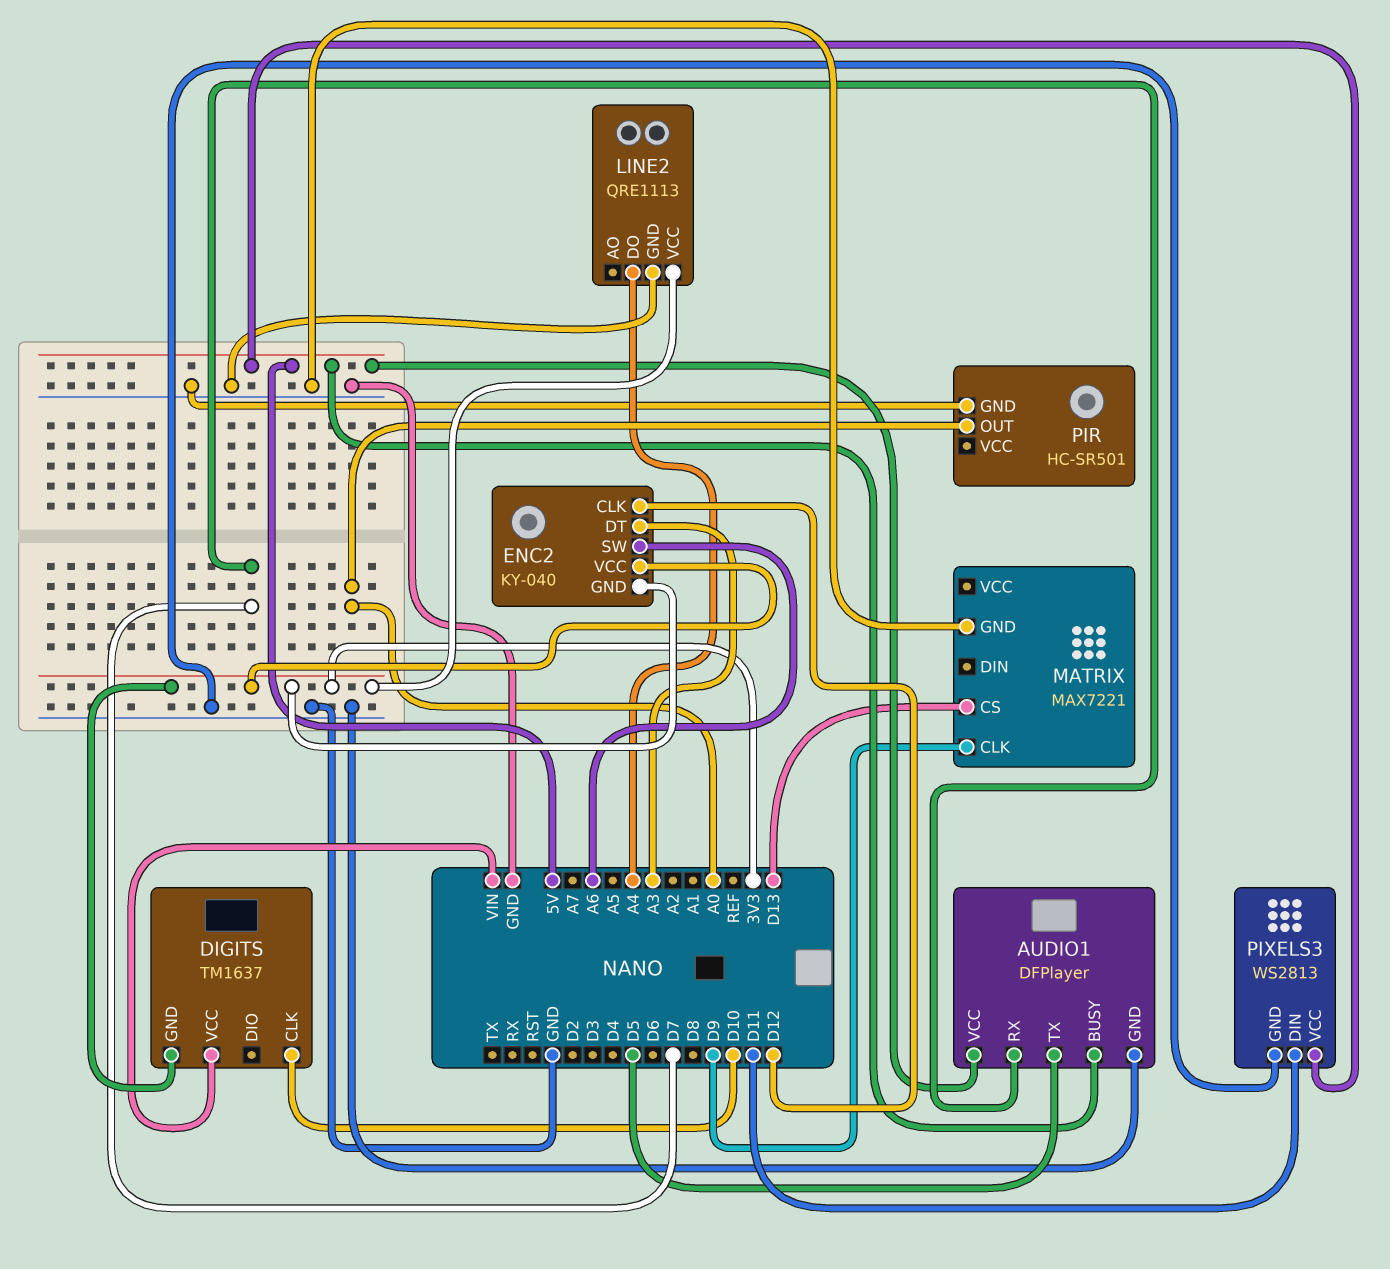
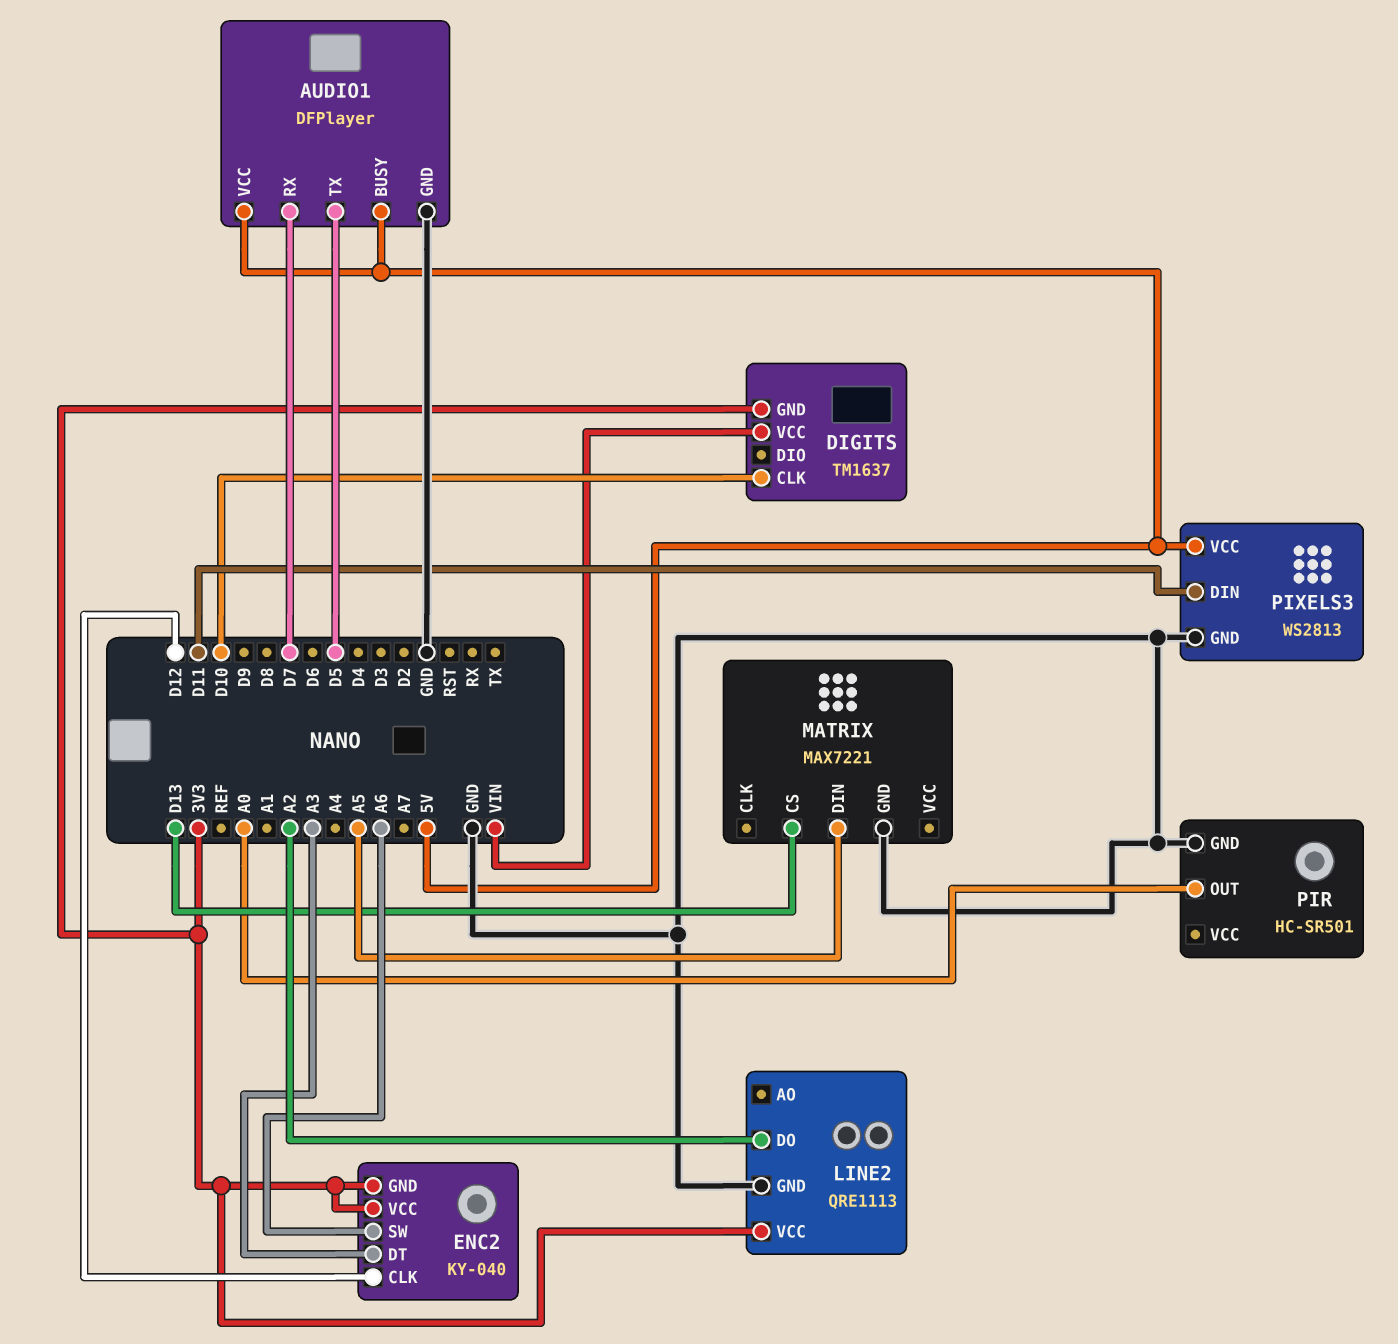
LINE2 pin DO: A4 -> A2
MATRIX pin CLK: D9 -> none
MATRIX pin DIN: none -> A5

